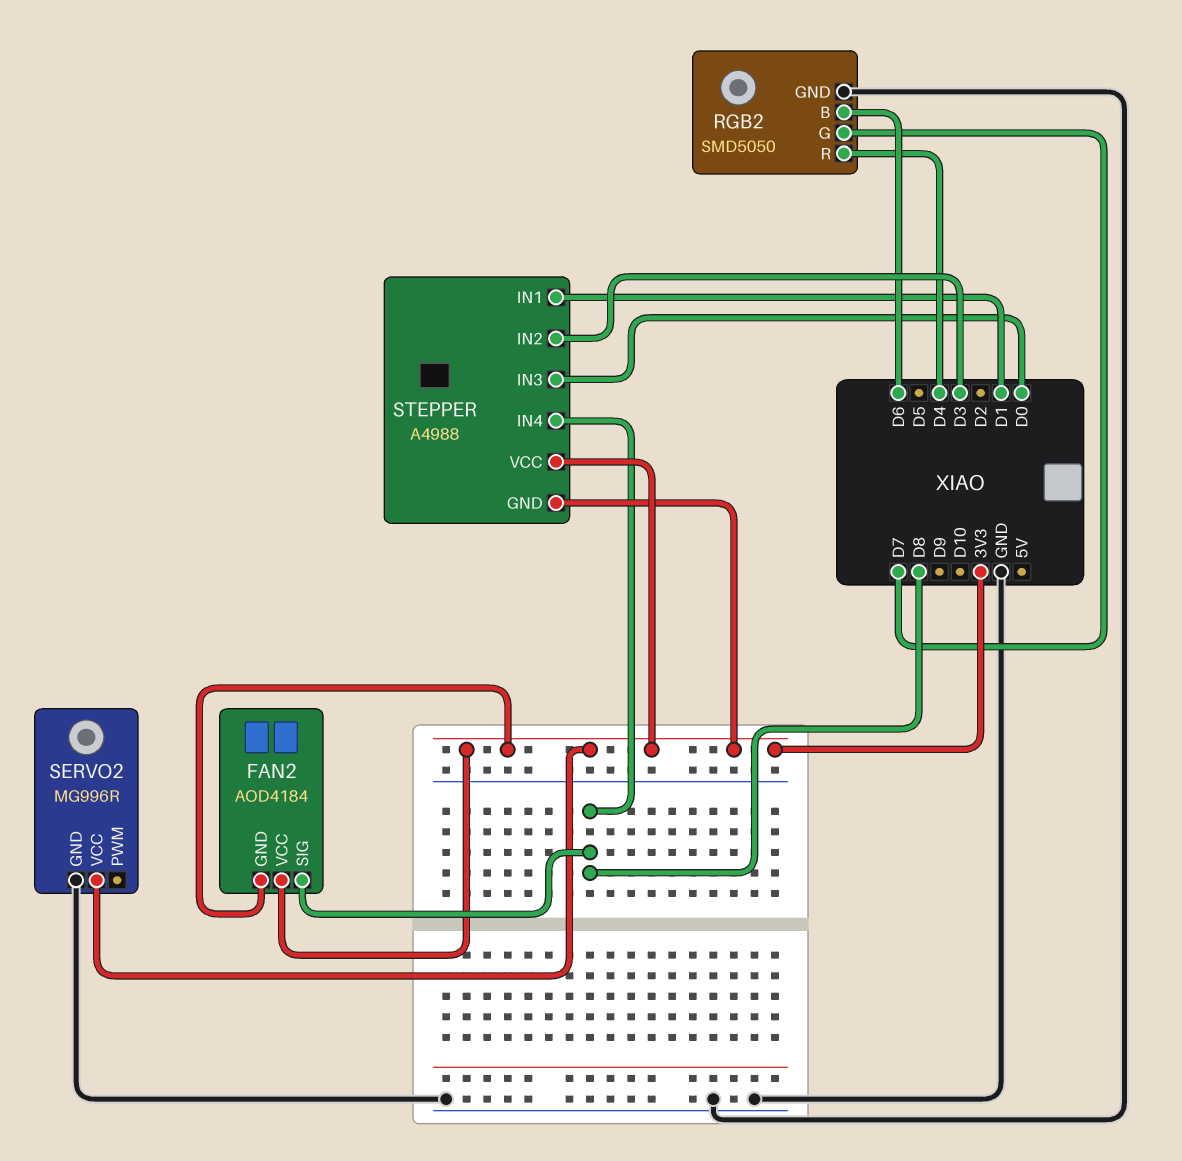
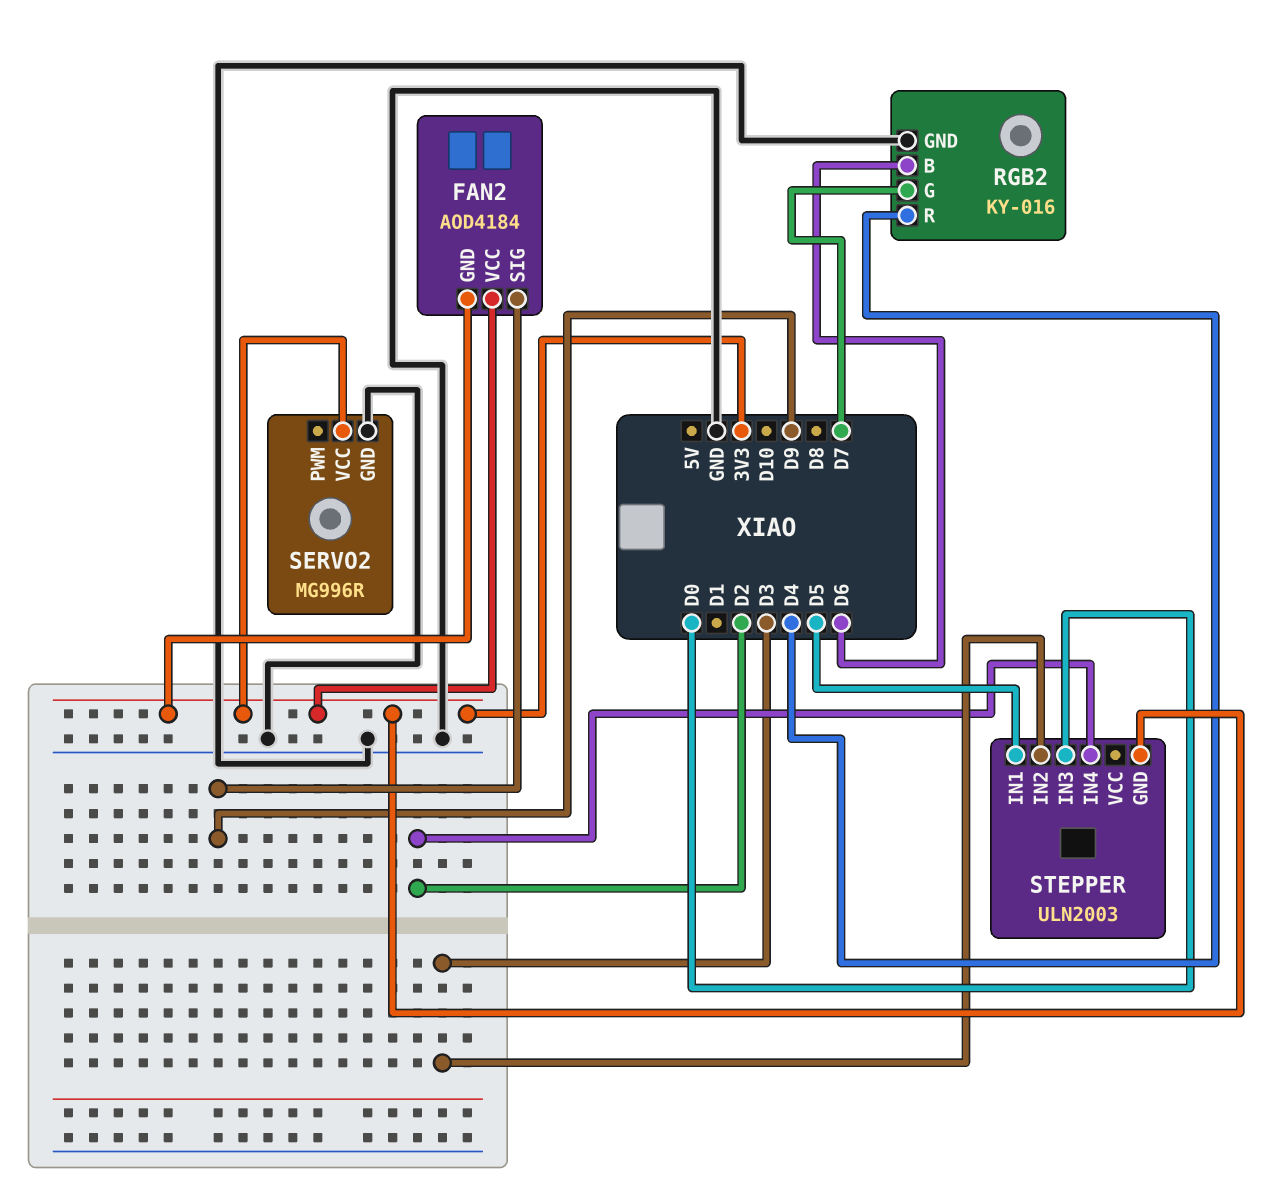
FAN2 pin SIG: D8 -> D9
RGB2: SMD5050 -> KY-016
STEPPER: A4988 -> ULN2003
STEPPER pin IN1: D1 -> D5
STEPPER pin IN4: D8 -> D2
STEPPER pin VCC: 3V3 -> none

